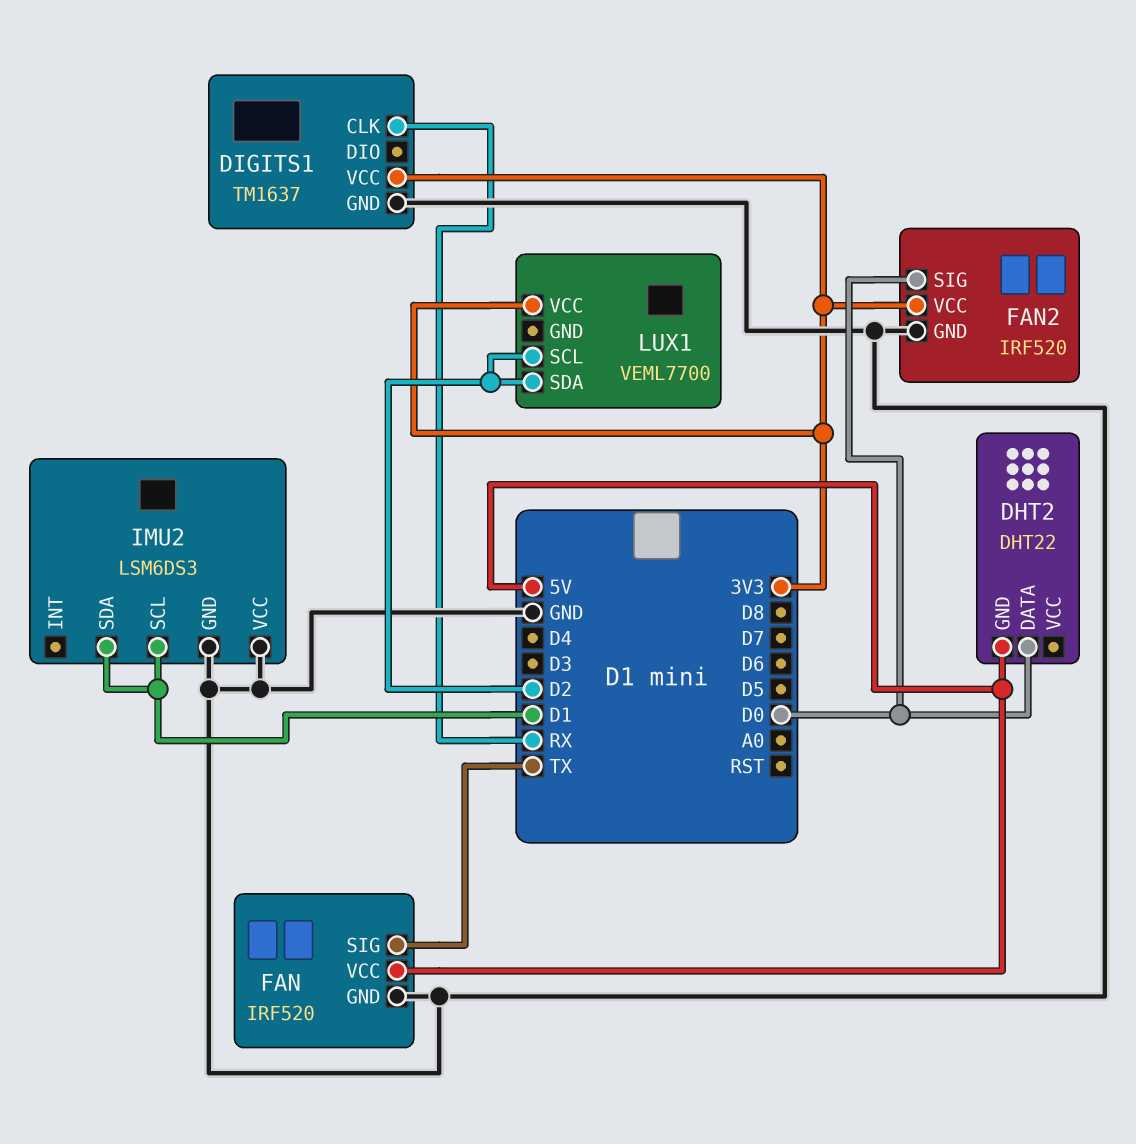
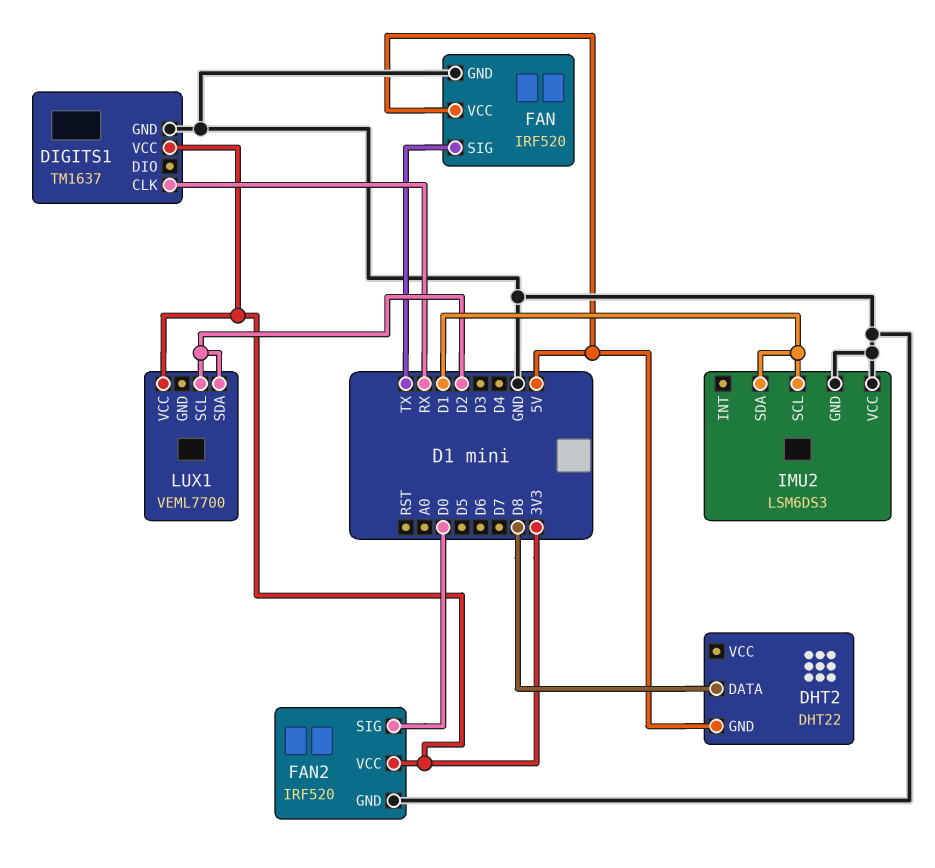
DHT2 pin DATA: D0 -> D8

